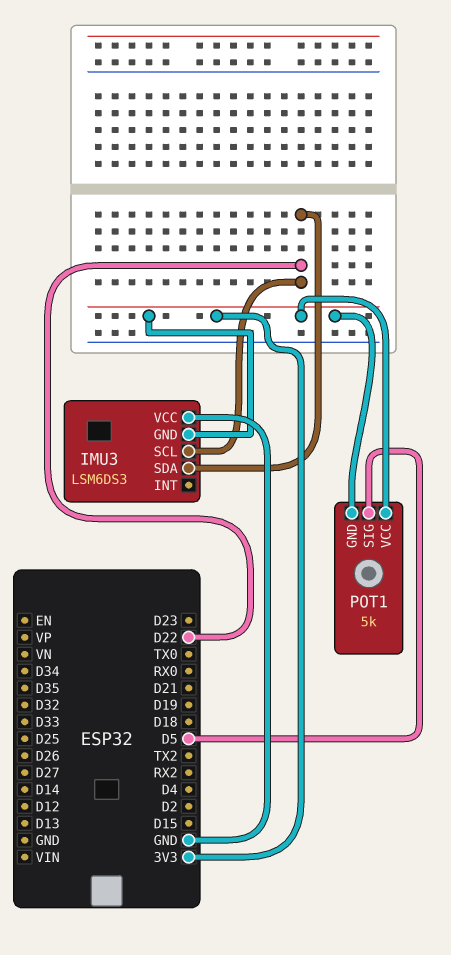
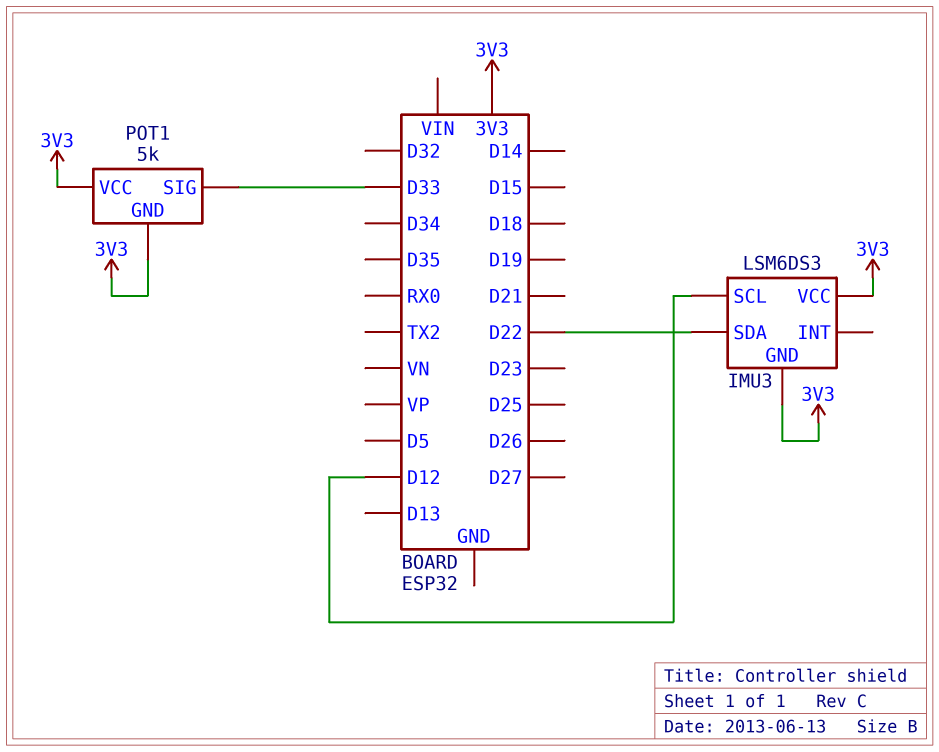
IMU3 pin SCL: D22 -> D12
IMU3 pin VCC: GND -> 3V3
POT1 pin SIG: D5 -> D33

